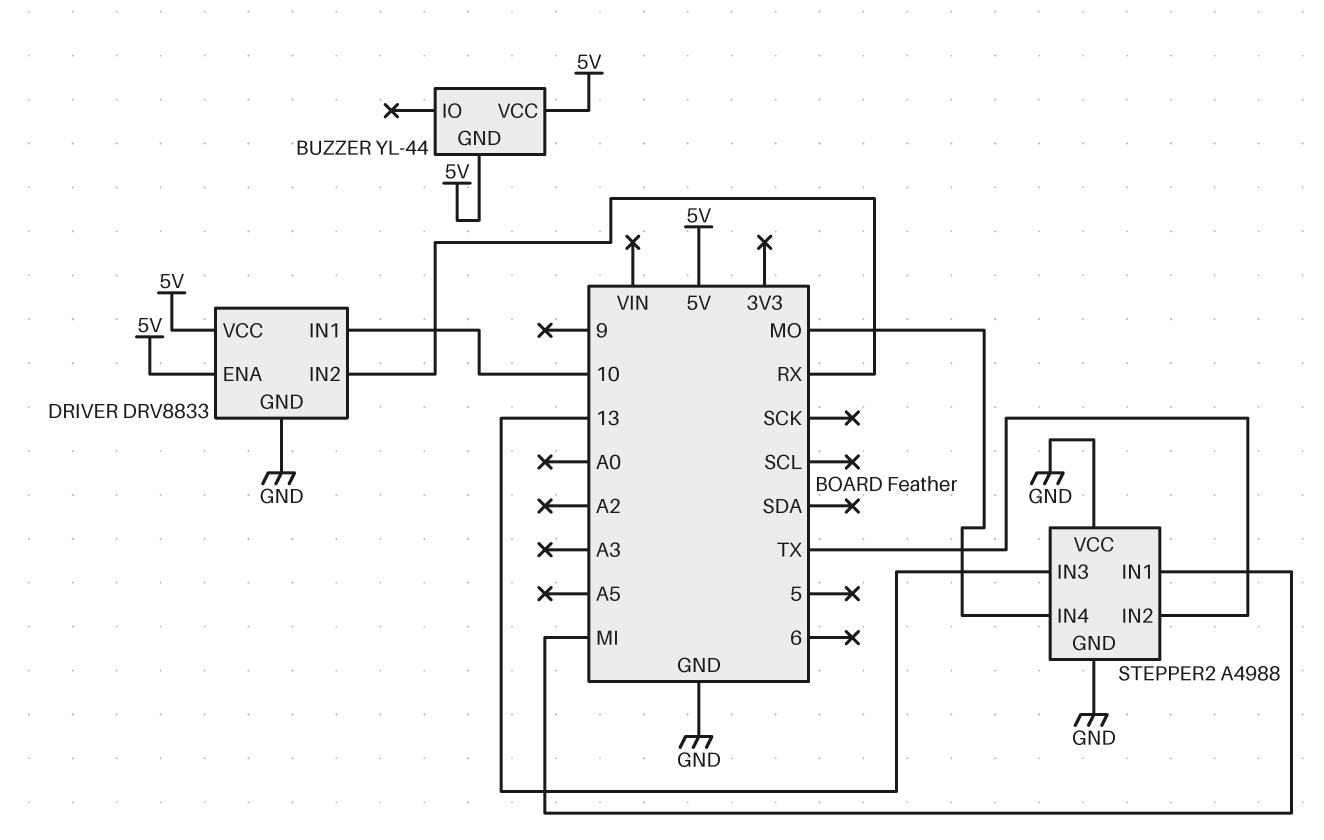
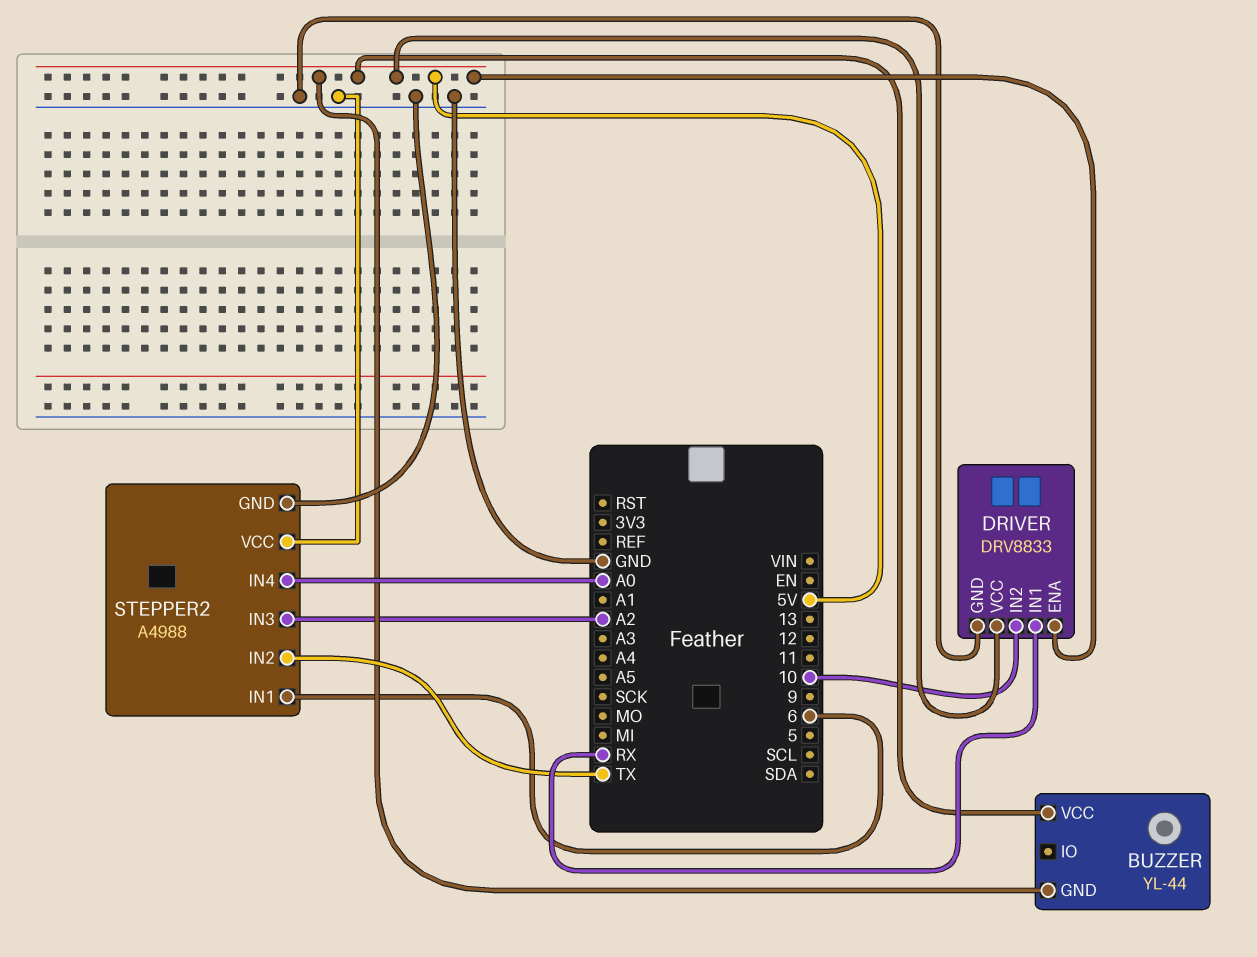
DRIVER pin IN1: 10 -> RX
DRIVER pin IN2: RX -> 10
STEPPER2 pin IN1: MI -> 6
STEPPER2 pin IN3: 13 -> A2
STEPPER2 pin IN4: MO -> A0

